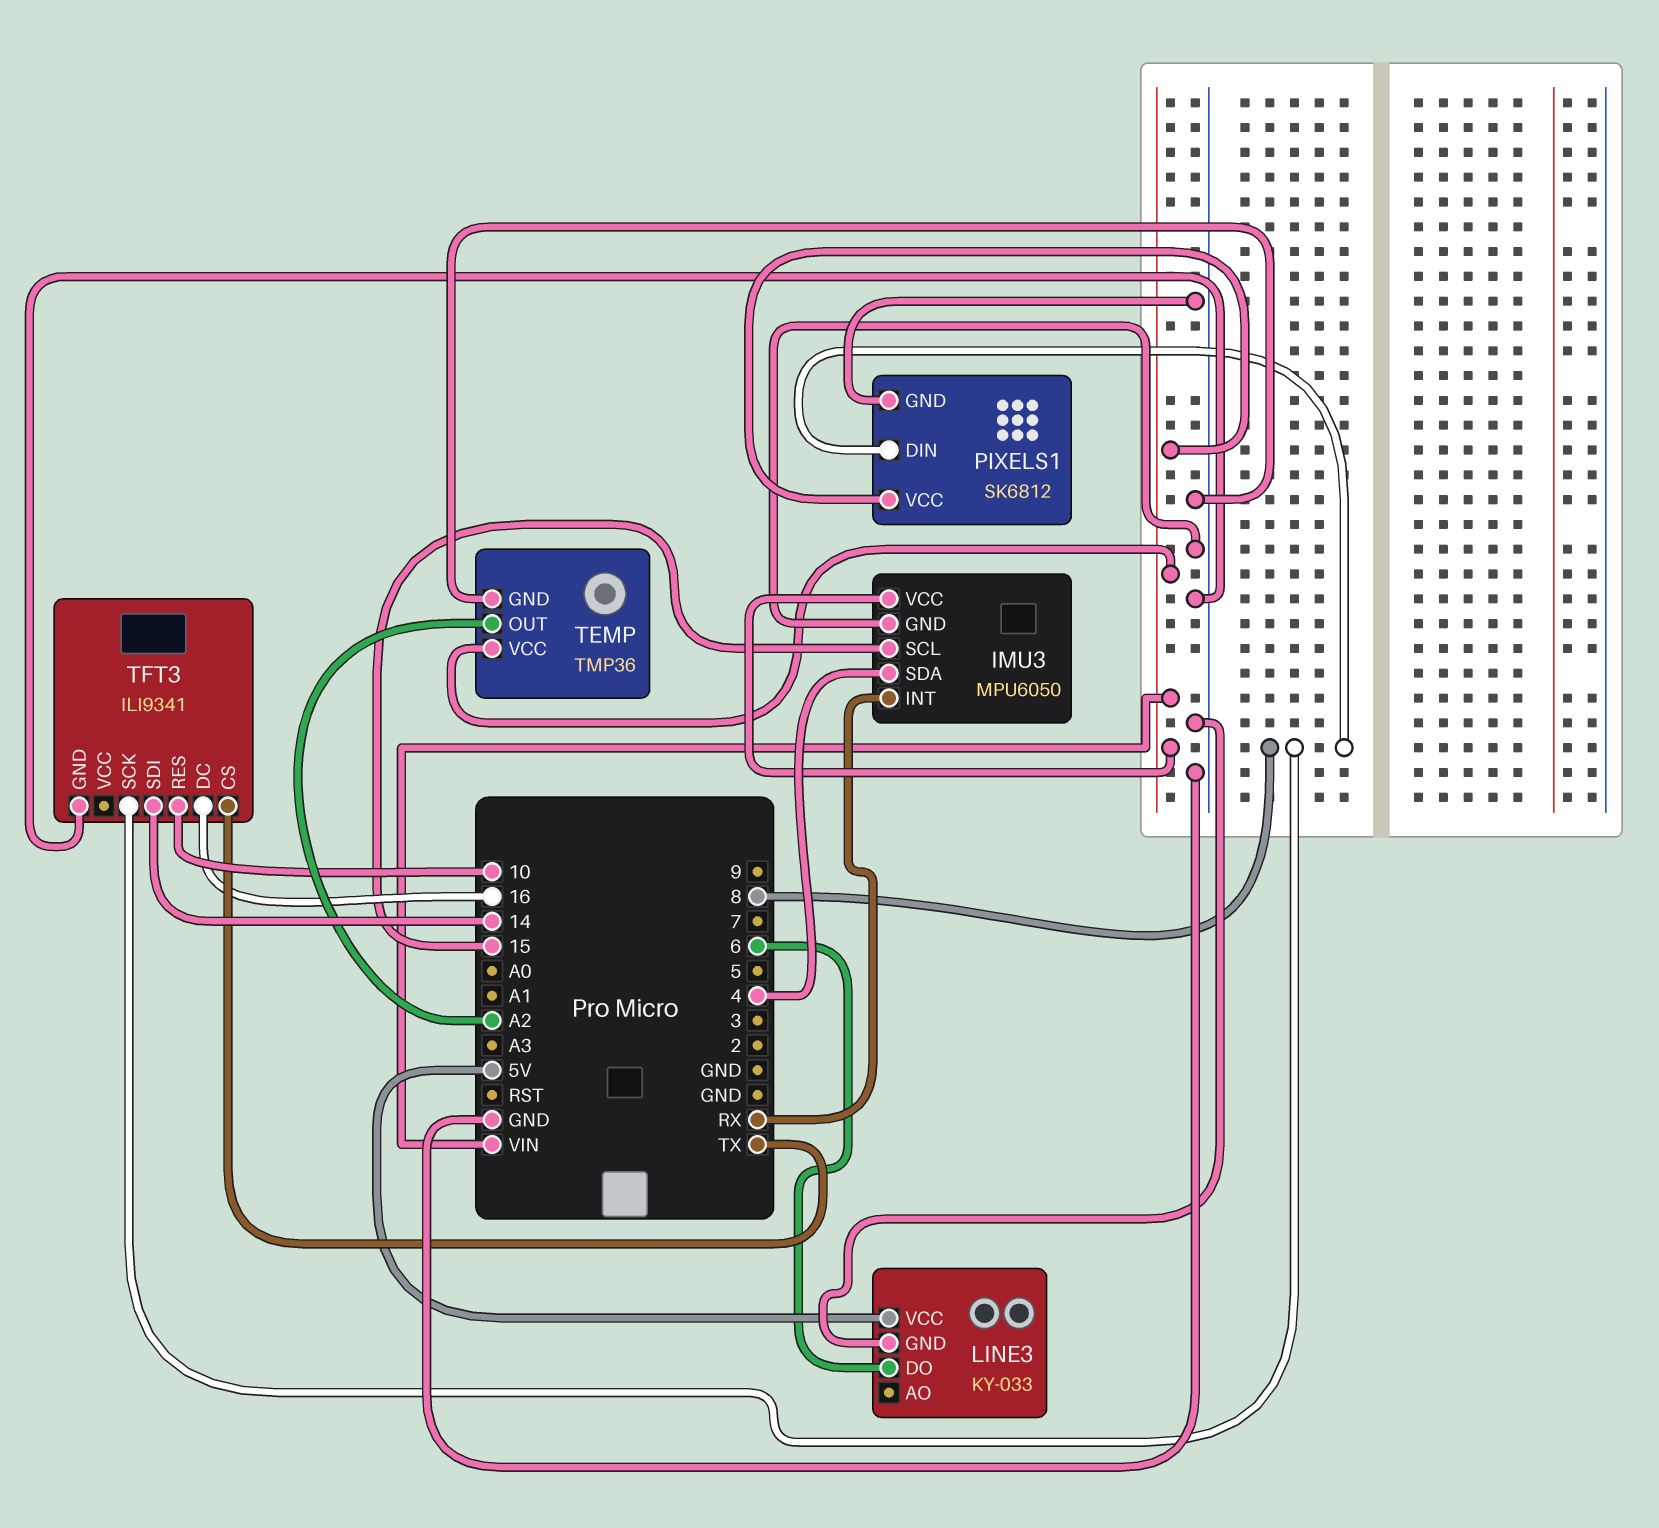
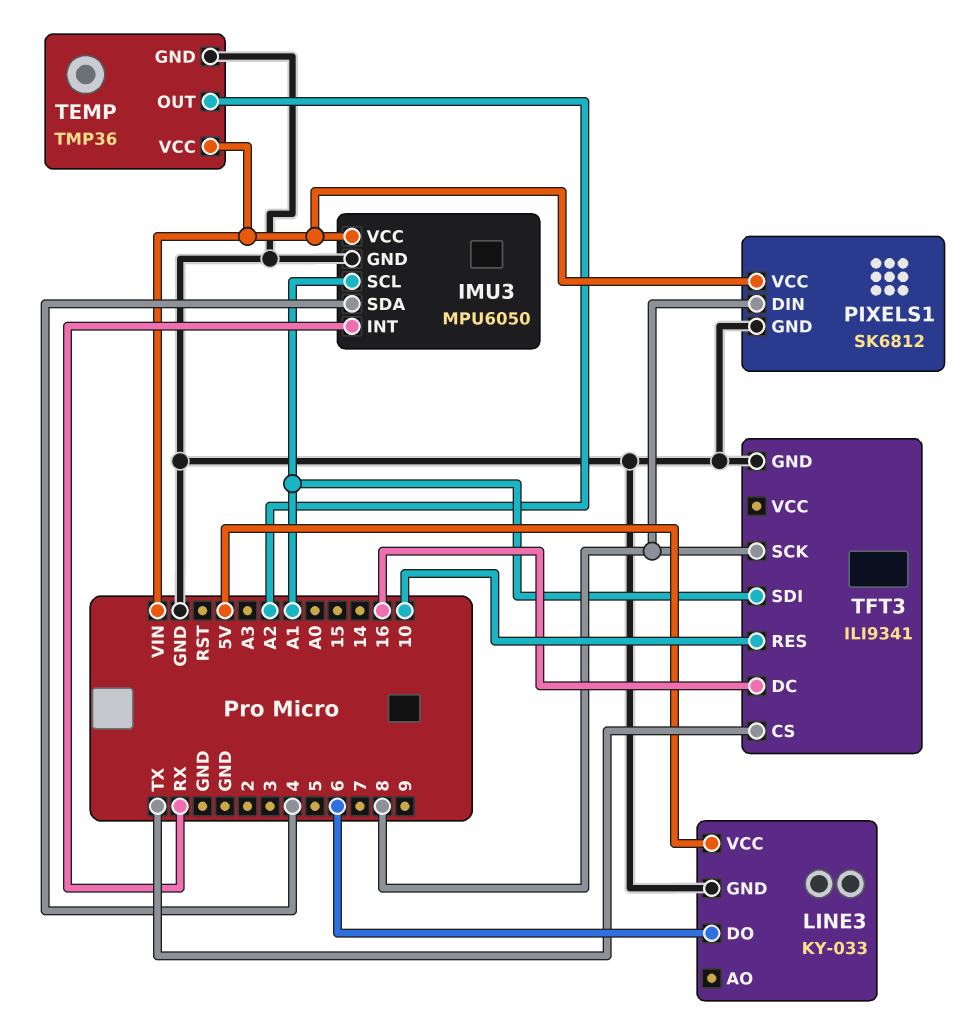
IMU3 pin SCL: 15 -> A1
TFT3 pin SDI: 14 -> A1

